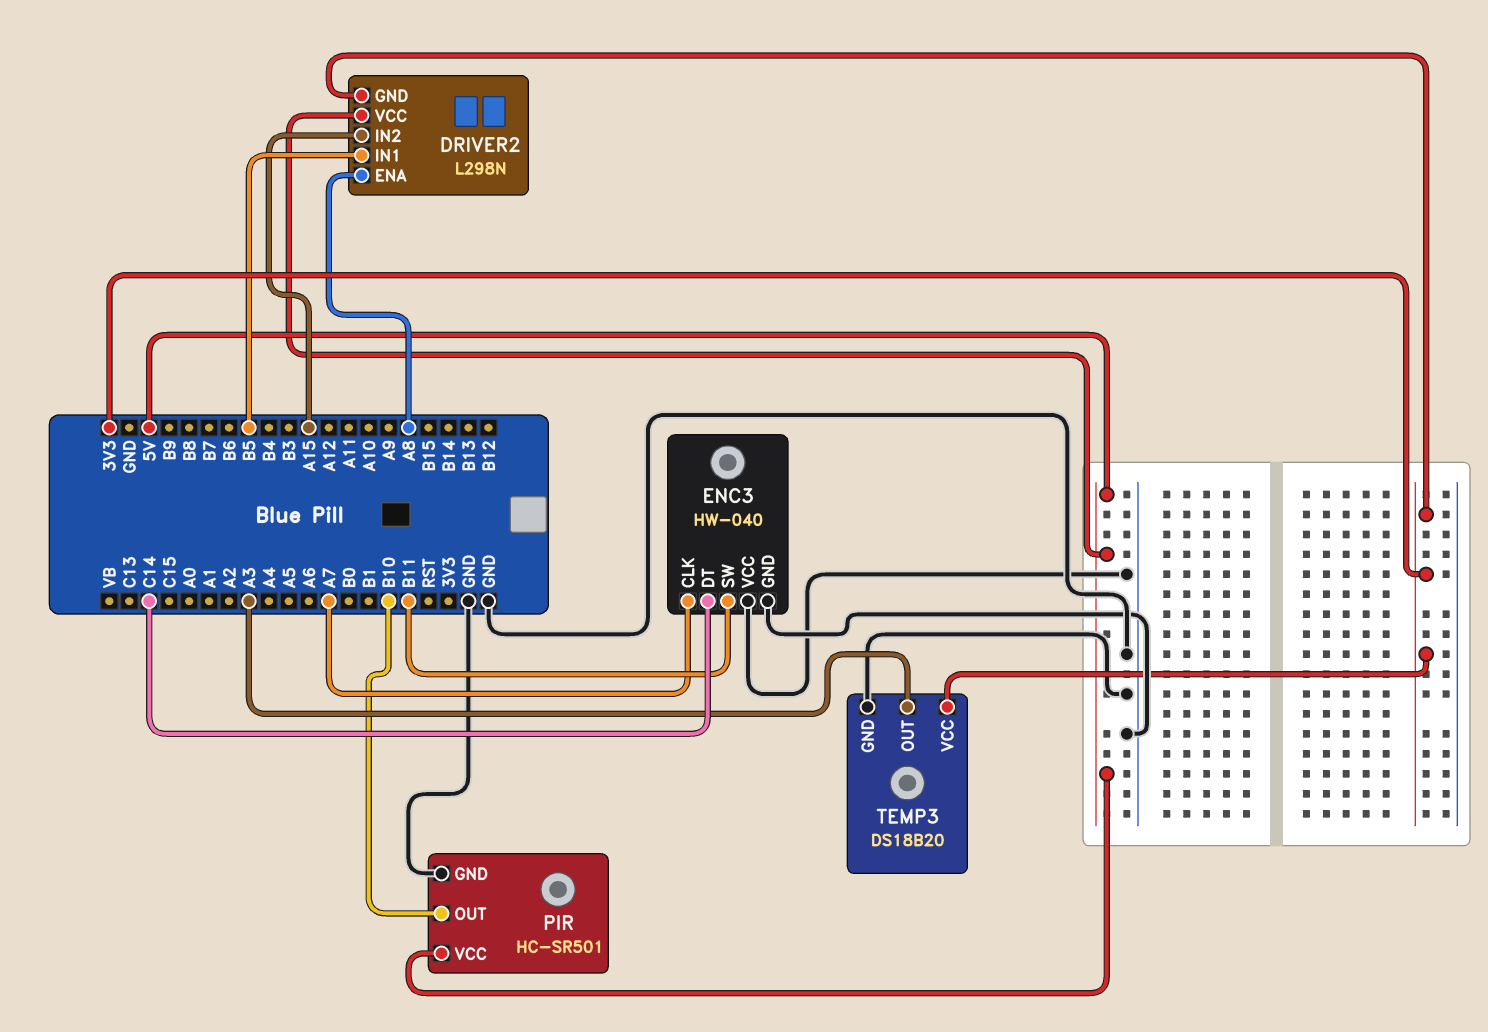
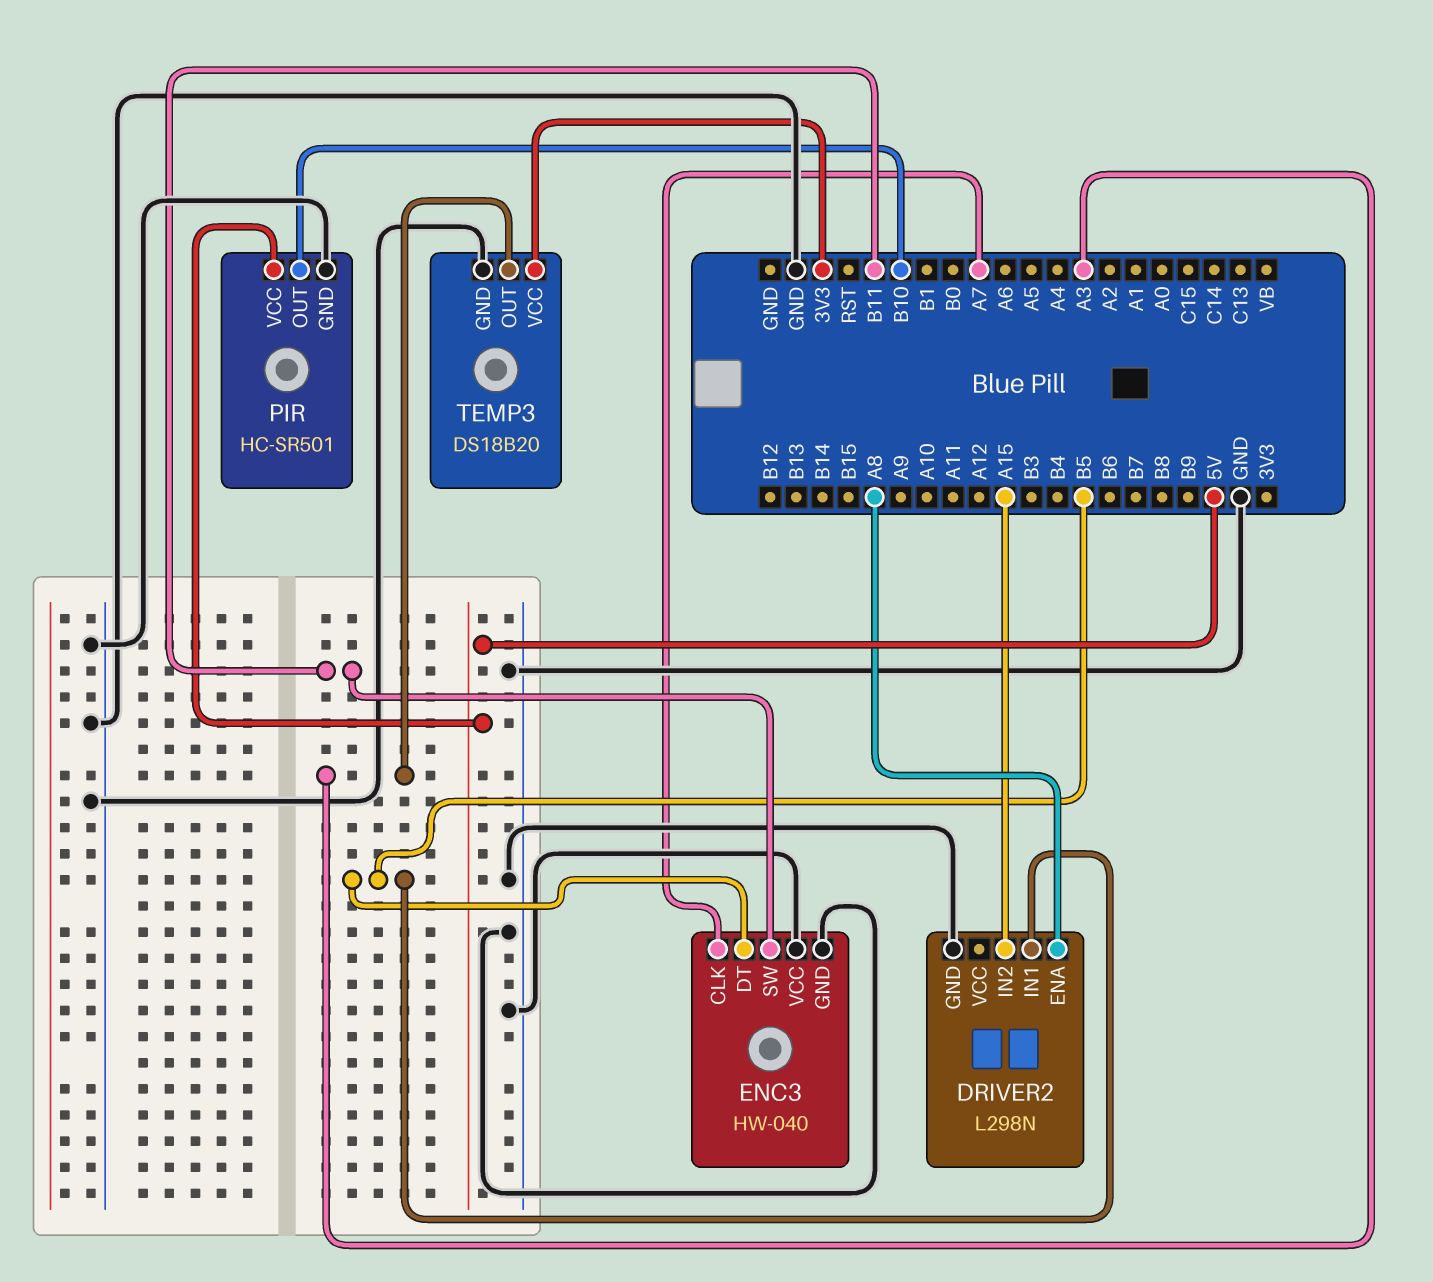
DRIVER2 pin GND: 3V3 -> GND
DRIVER2 pin VCC: 5V -> none
ENC3 pin DT: C14 -> B5

